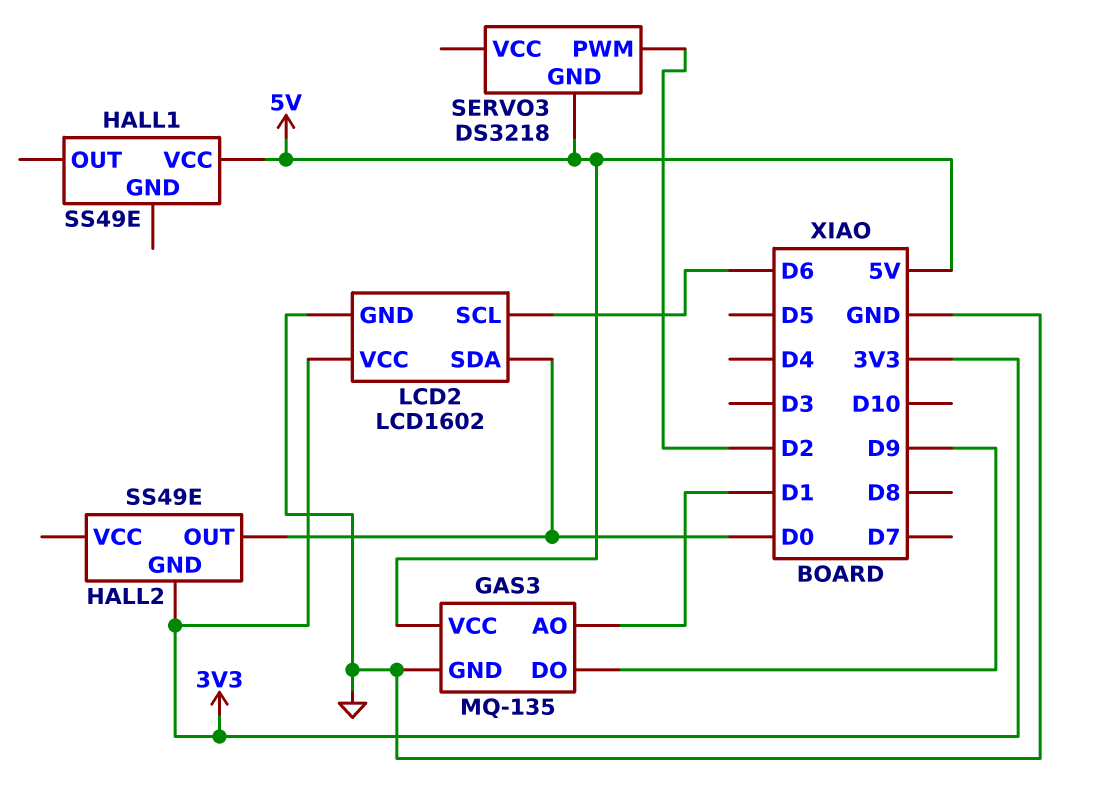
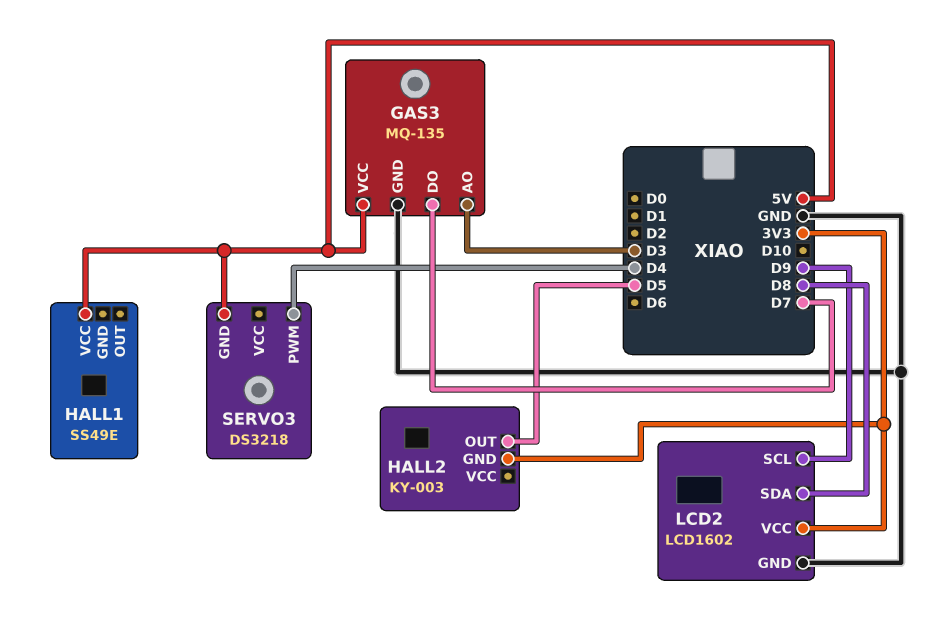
GAS3 pin AO: D1 -> D3
GAS3 pin DO: D9 -> D7
HALL2: SS49E -> KY-003
HALL2 pin OUT: D0 -> D5
LCD2 pin SCL: D6 -> D9
LCD2 pin SDA: D0 -> D8
SERVO3 pin PWM: D2 -> D4

